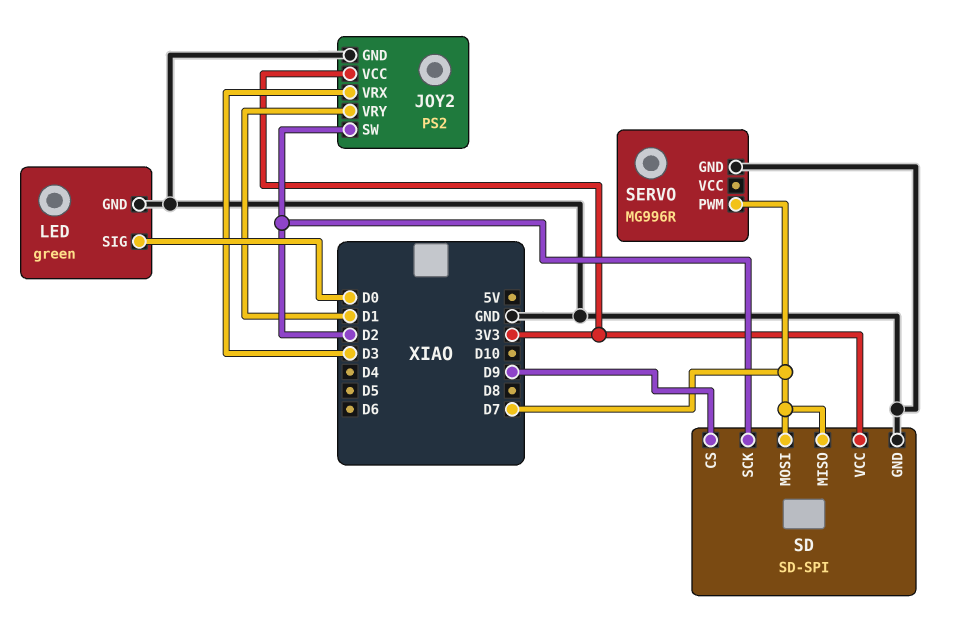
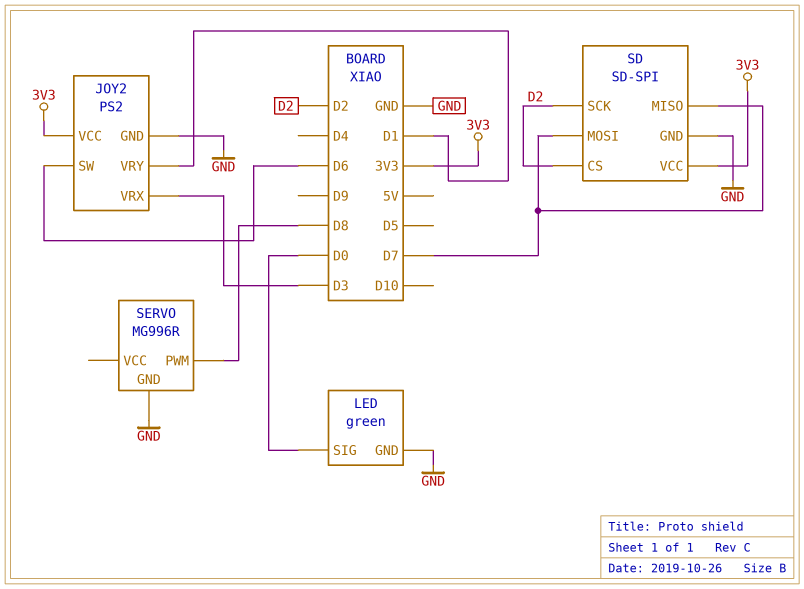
JOY2 pin SW: D2 -> D6
SD pin CS: D9 -> D2
SERVO pin PWM: D7 -> D8

